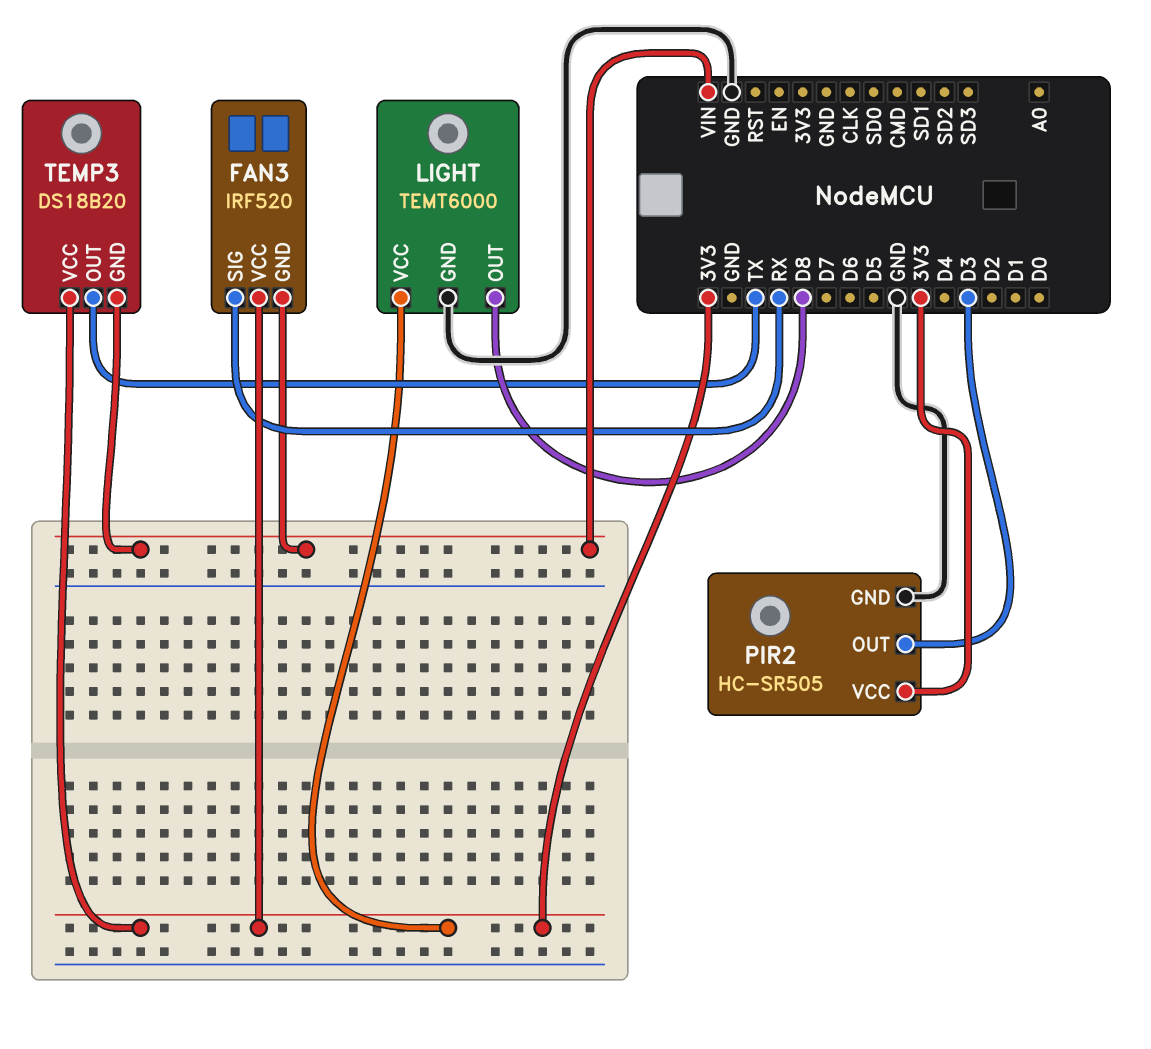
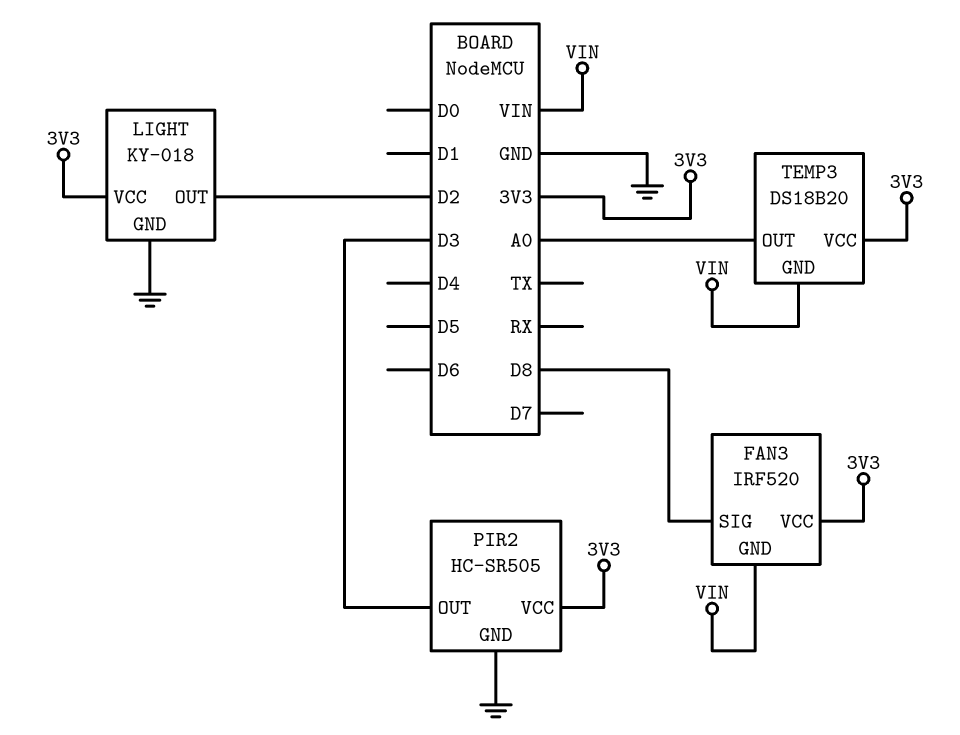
FAN3 pin SIG: RX -> D8
LIGHT: TEMT6000 -> KY-018
LIGHT pin OUT: D8 -> D2
TEMP3 pin OUT: TX -> A0

